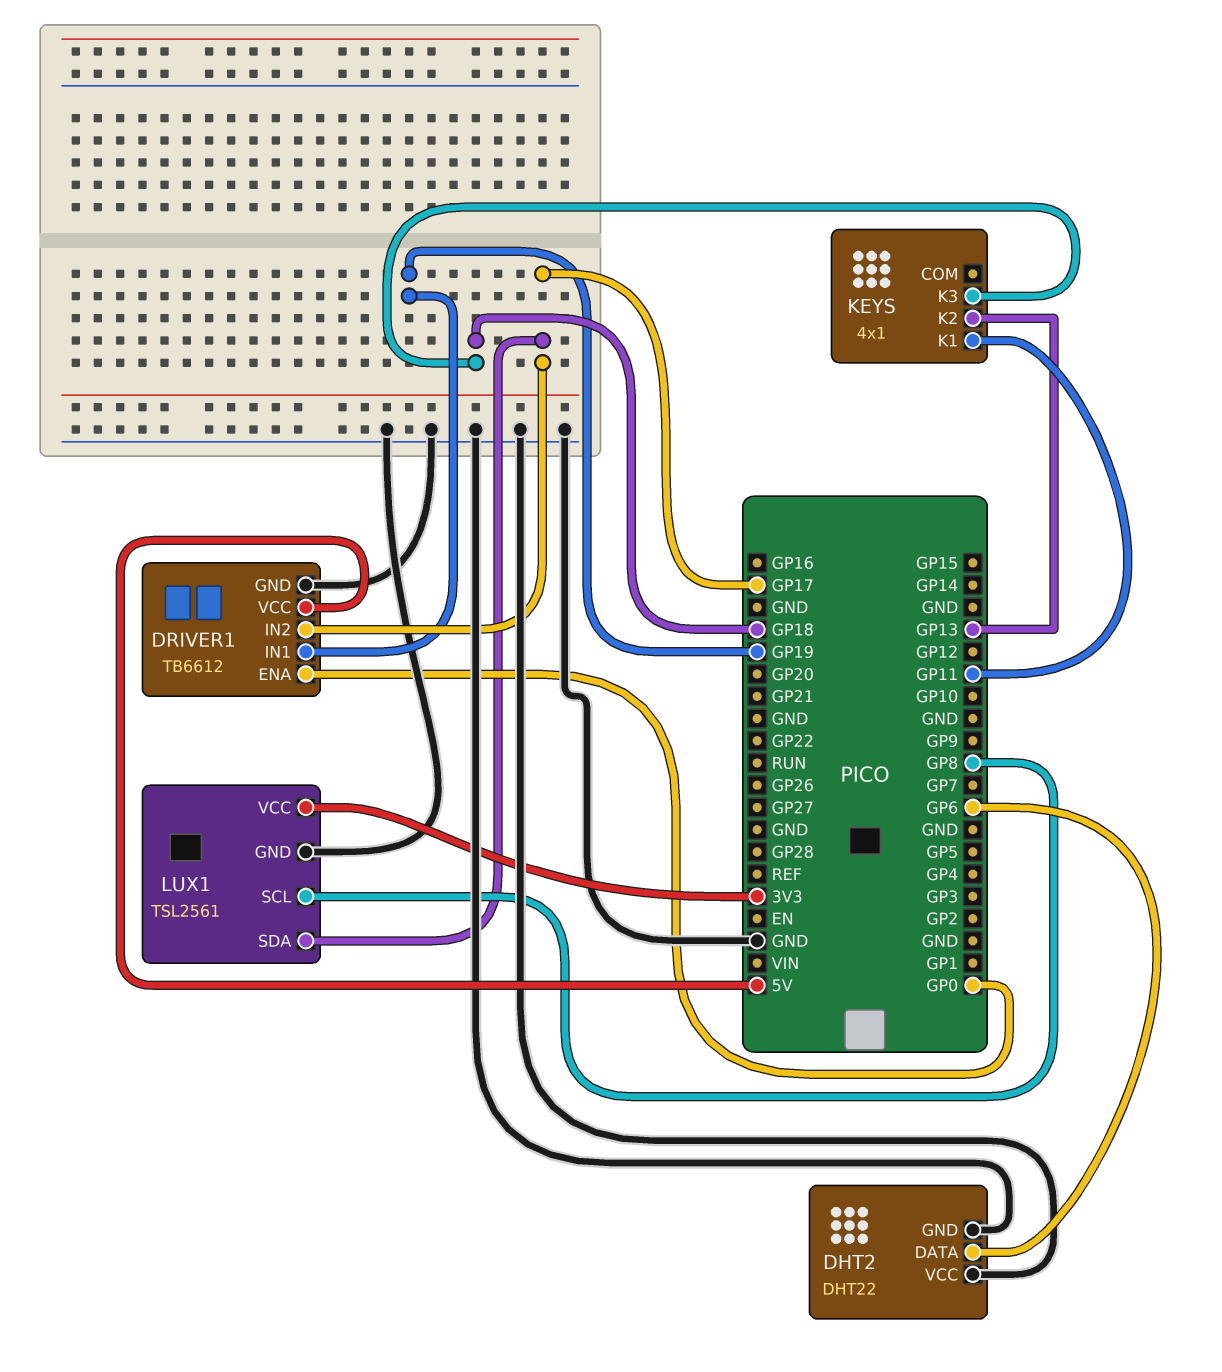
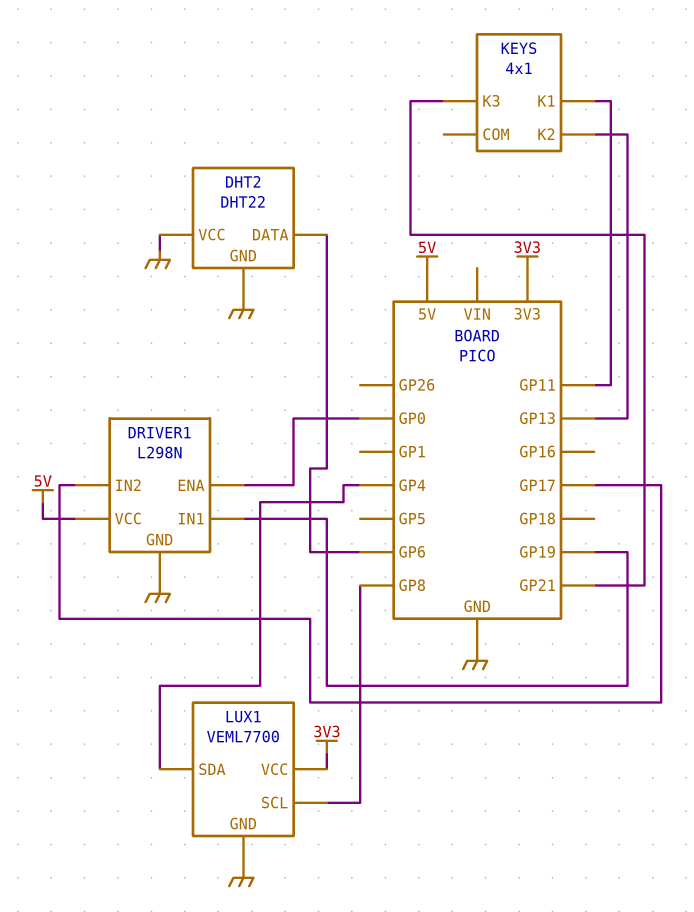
DRIVER1: TB6612 -> L298N
KEYS pin K3: GP18 -> GP21
LUX1: TSL2561 -> VEML7700
LUX1 pin SDA: GP17 -> GP4

